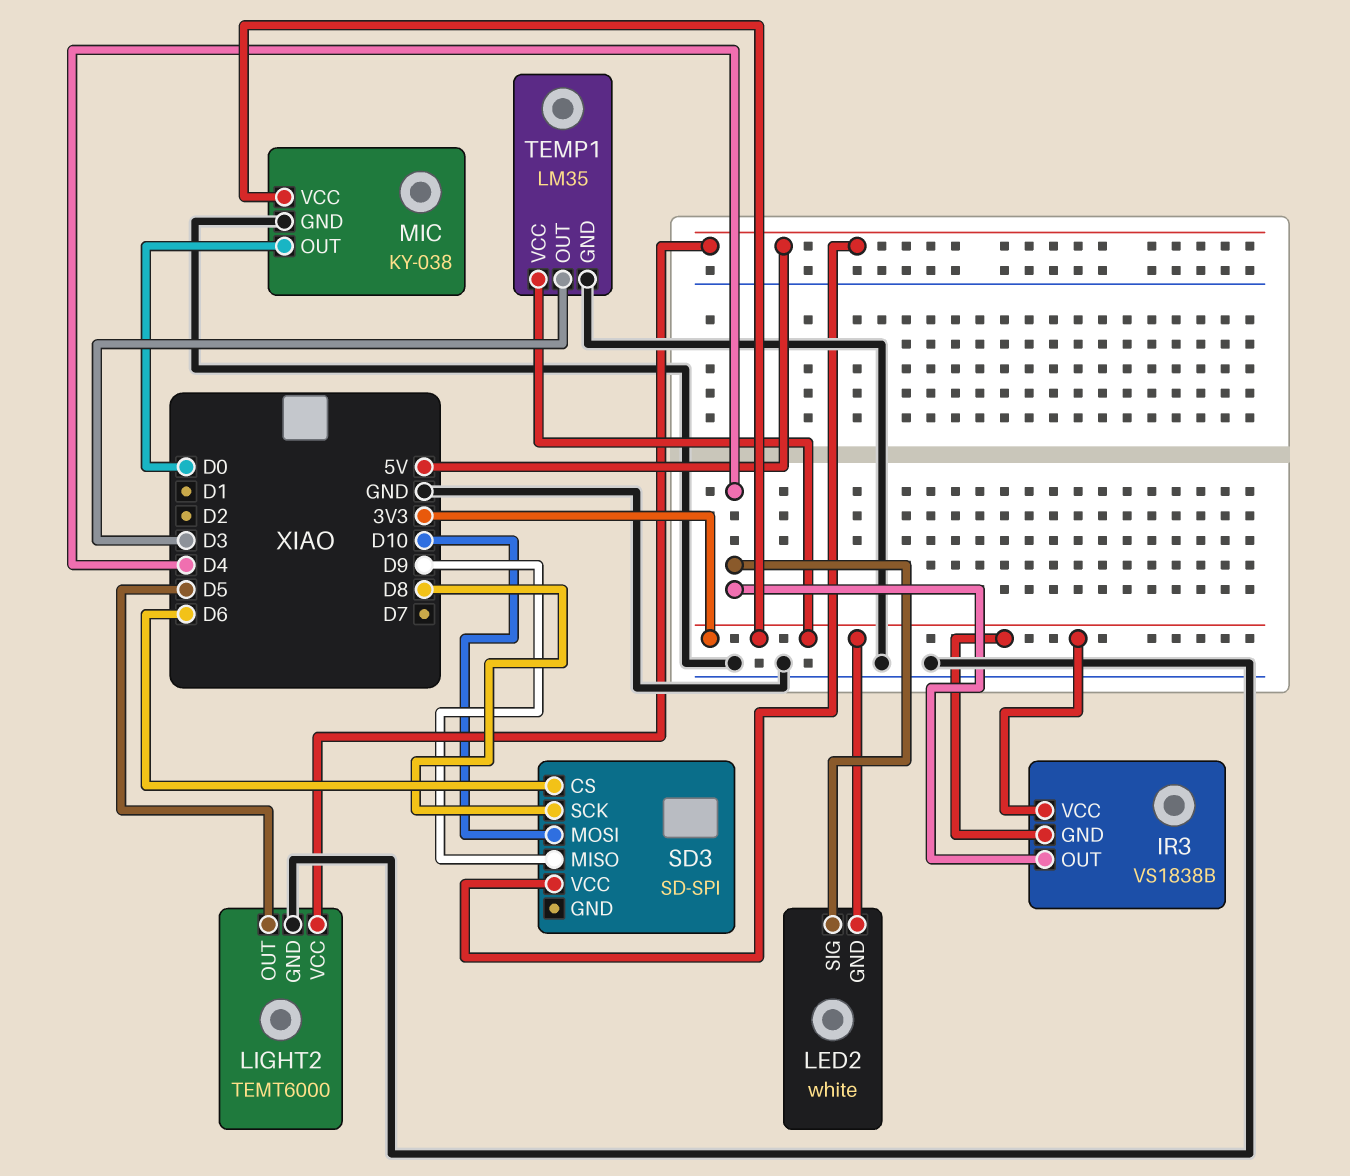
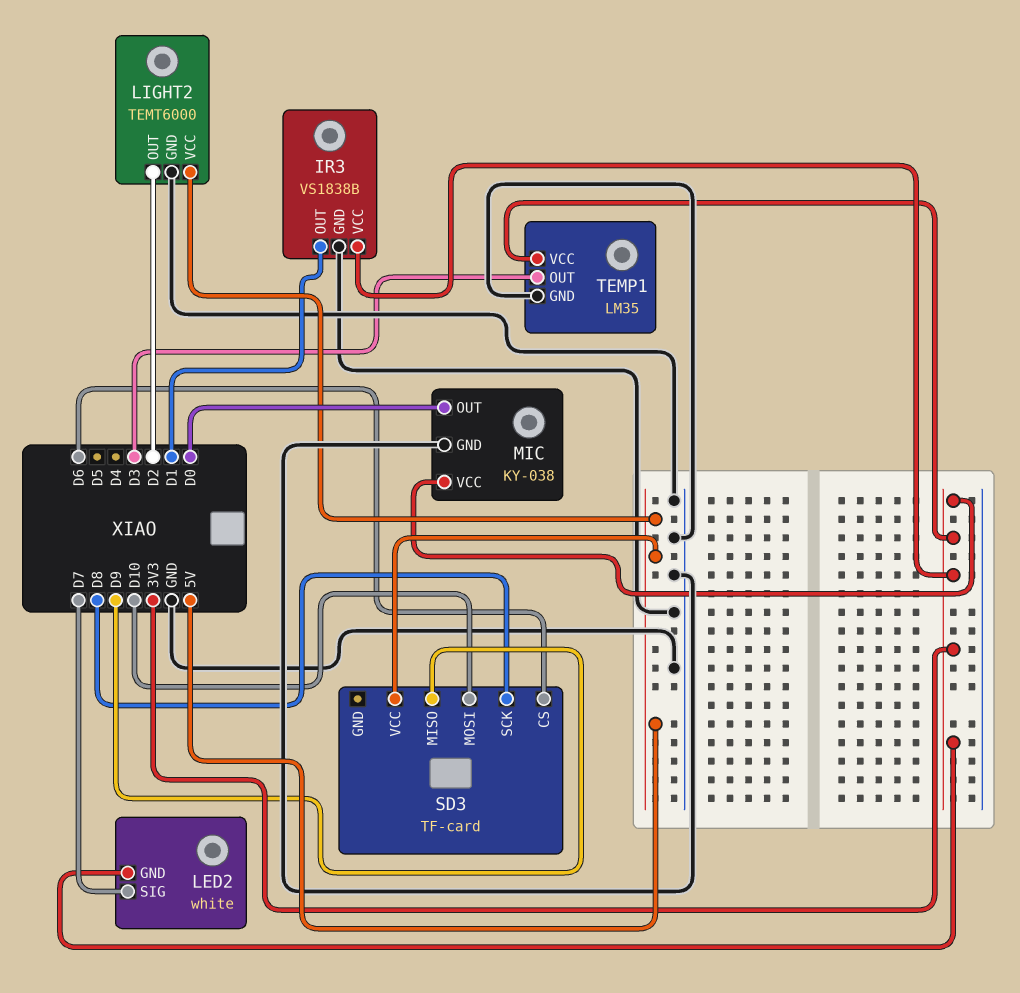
IR3 pin GND: 3V3 -> GND
IR3 pin OUT: D4 -> D1
LED2 pin SIG: D4 -> D7
LIGHT2 pin OUT: D5 -> D2
SD3: SD-SPI -> TF-card

